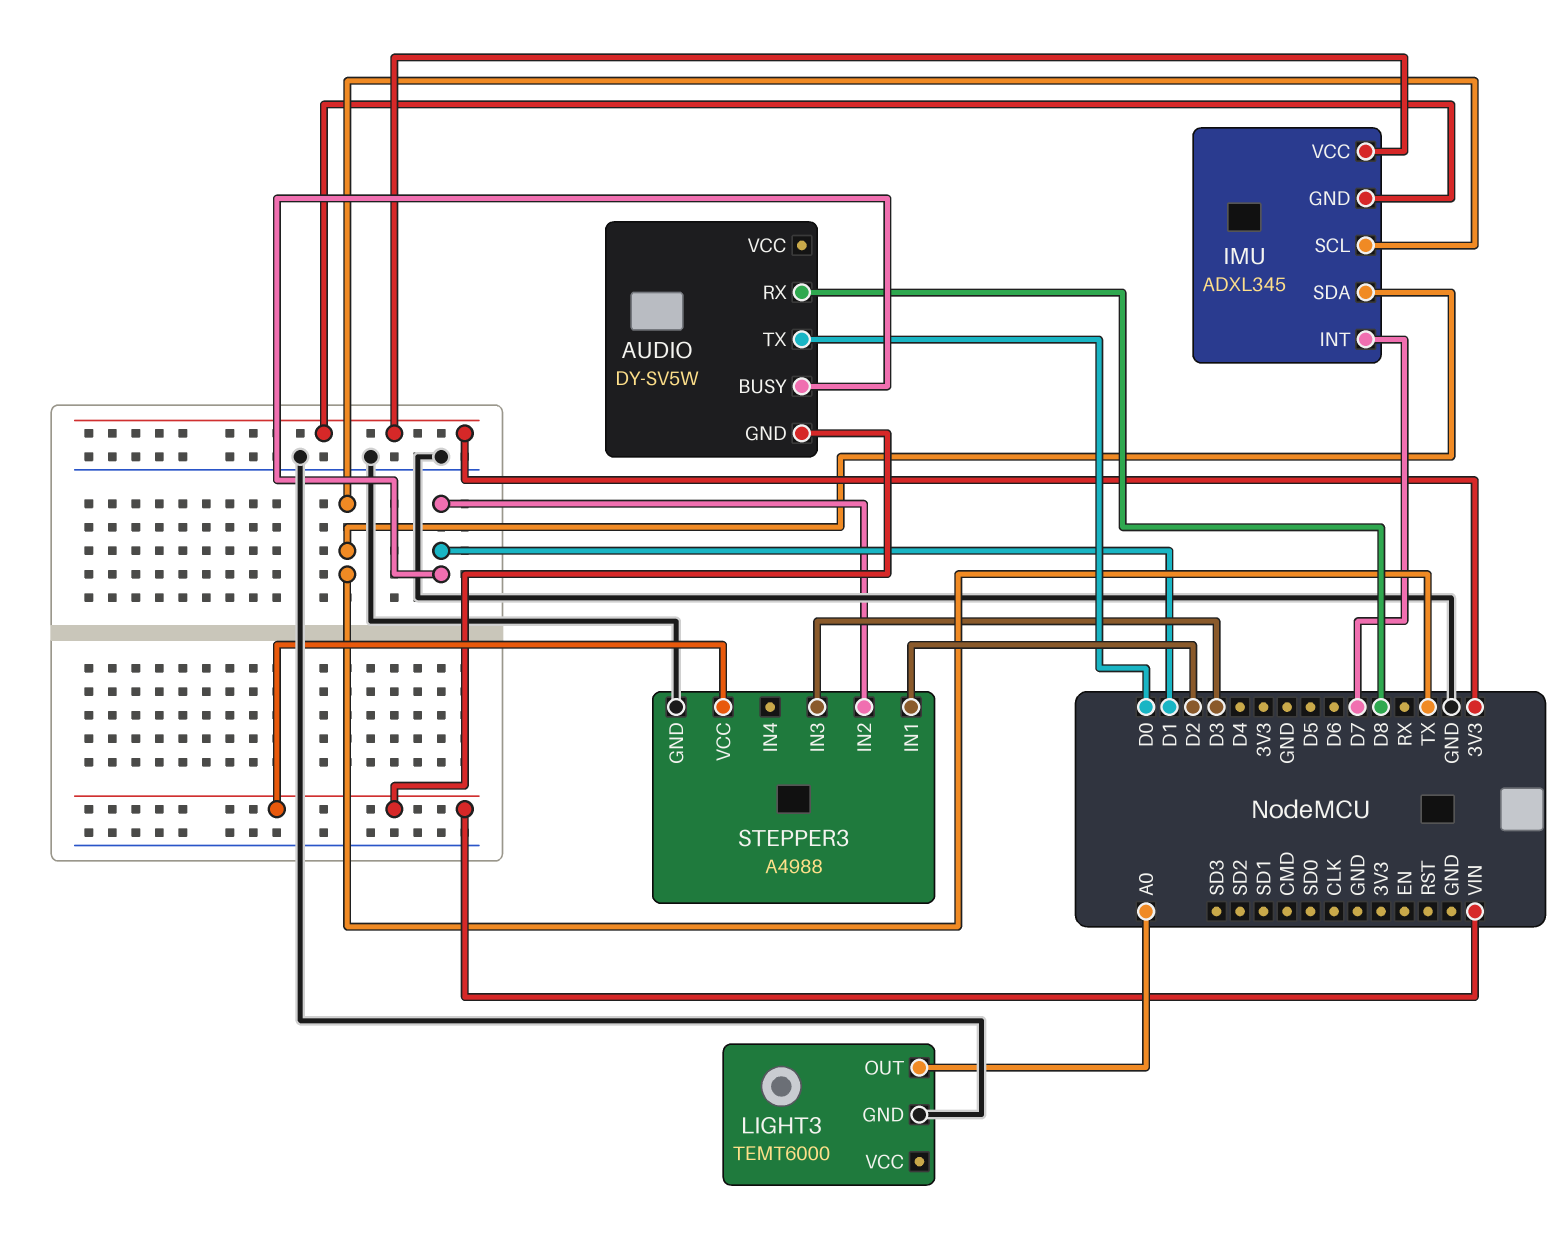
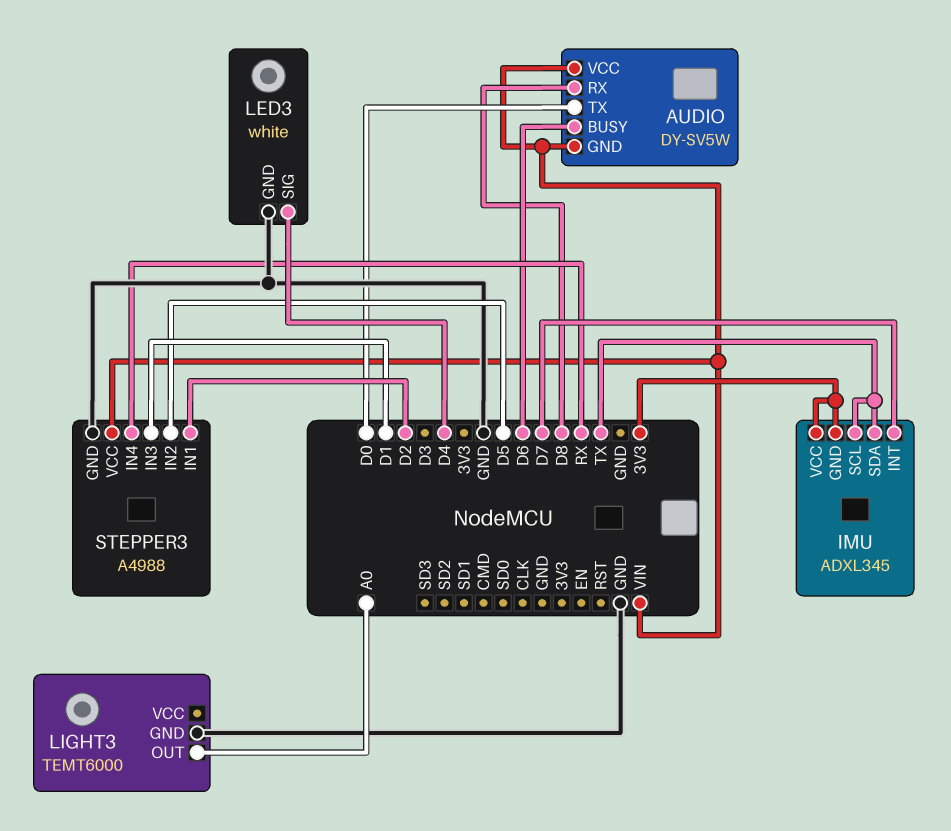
AUDIO pin BUSY: D1 -> D6
AUDIO pin VCC: none -> VIN
LED3: none -> white
LED3 pin GND: none -> GND
LED3 pin SIG: none -> D4
STEPPER3 pin IN2: D1 -> D5
STEPPER3 pin IN3: D3 -> D1
STEPPER3 pin IN4: none -> RX

